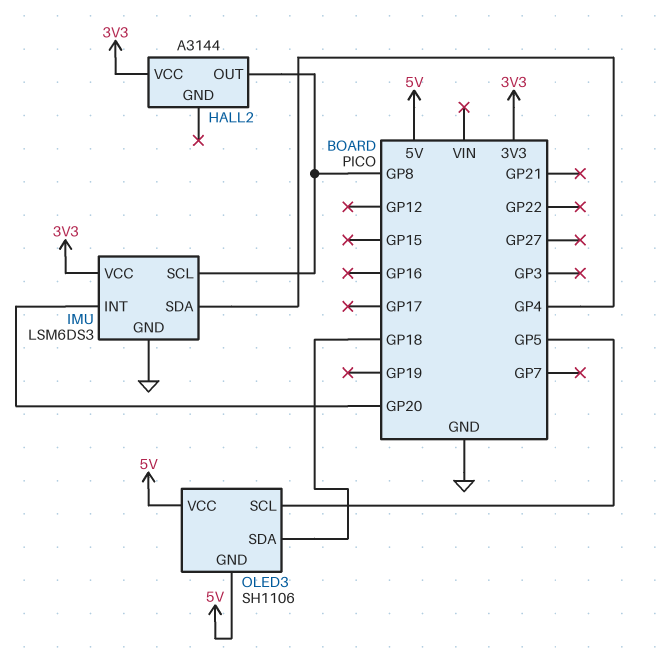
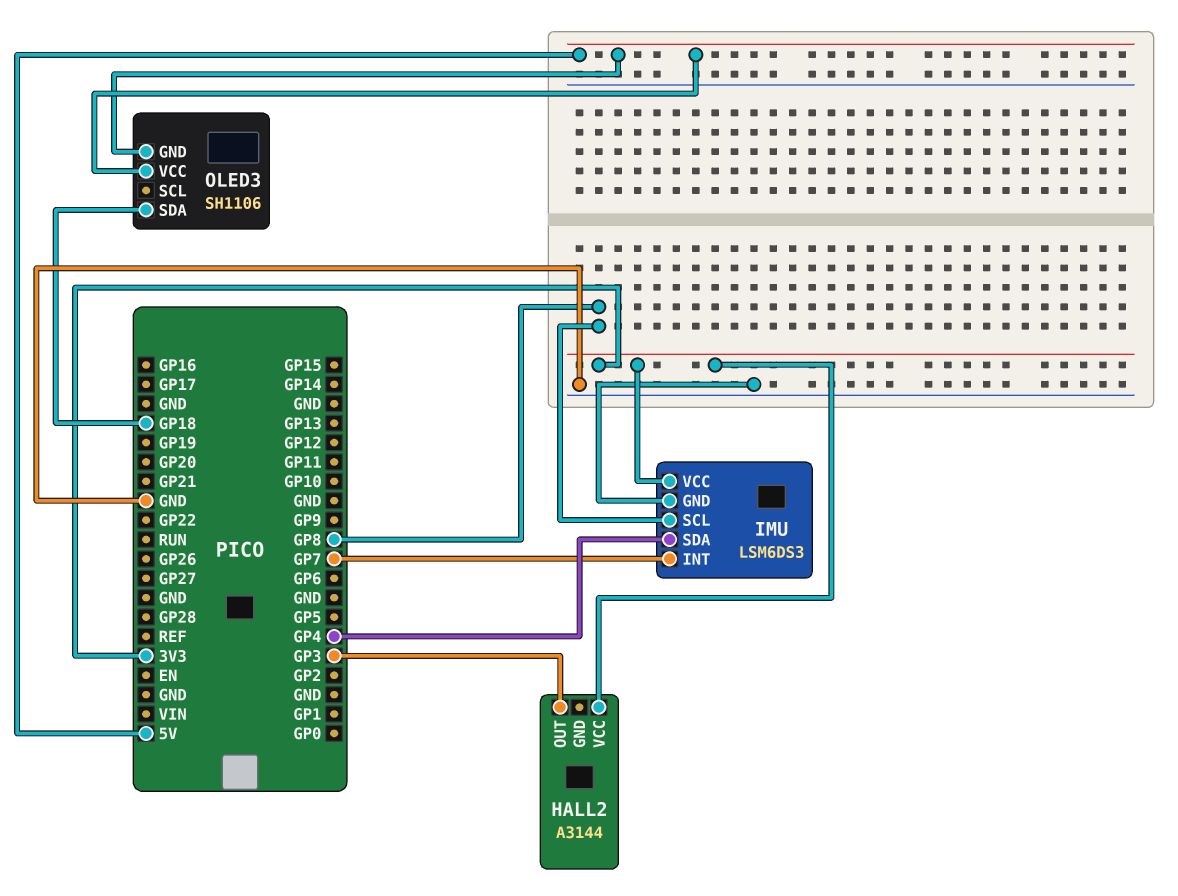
HALL2 pin OUT: GP8 -> GP3
IMU pin INT: GP20 -> GP7
OLED3 pin SCL: GP5 -> none

